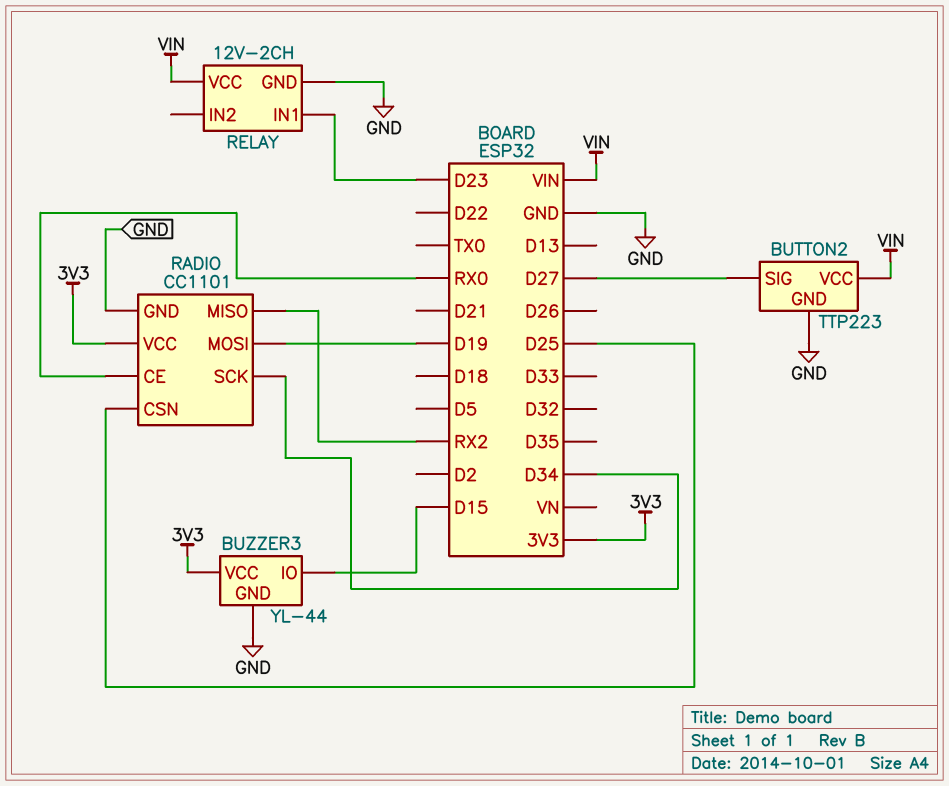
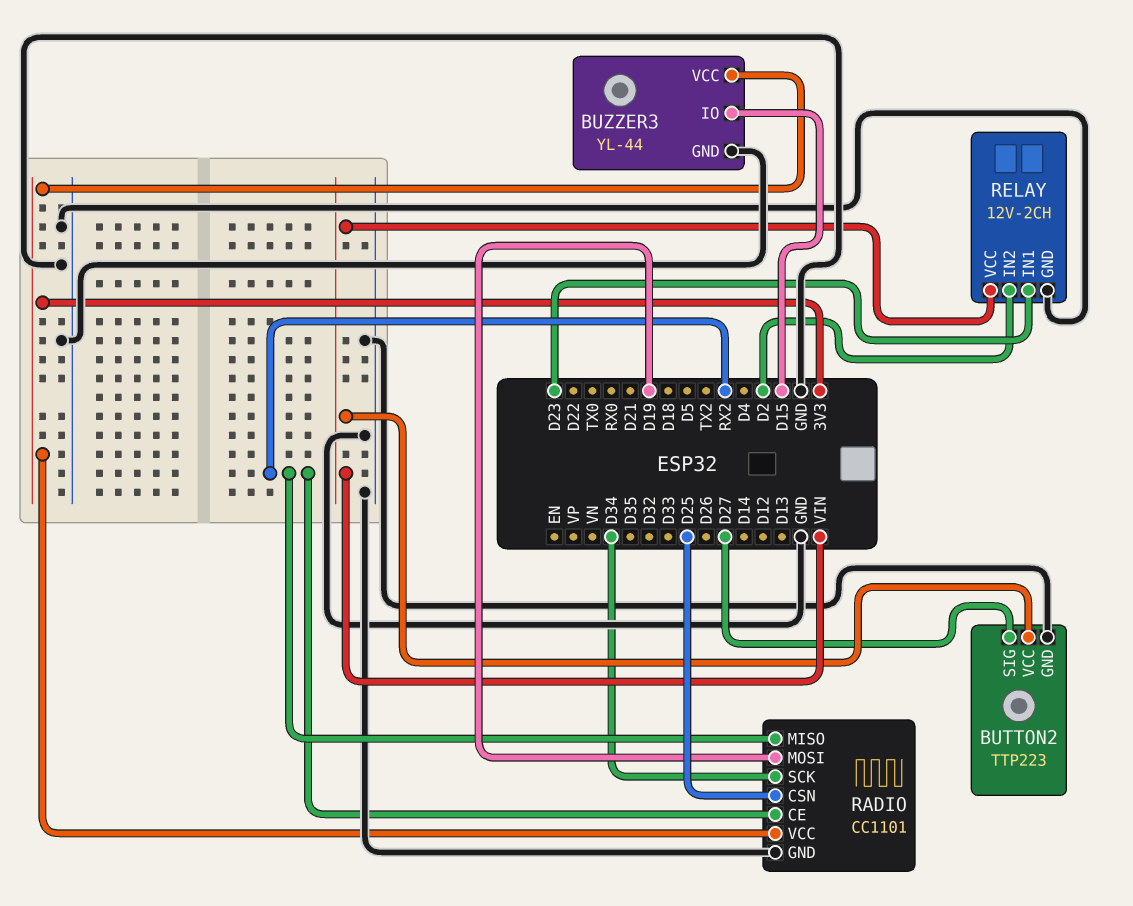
RADIO pin CE: RX0 -> RX2
RELAY pin IN2: none -> D2

